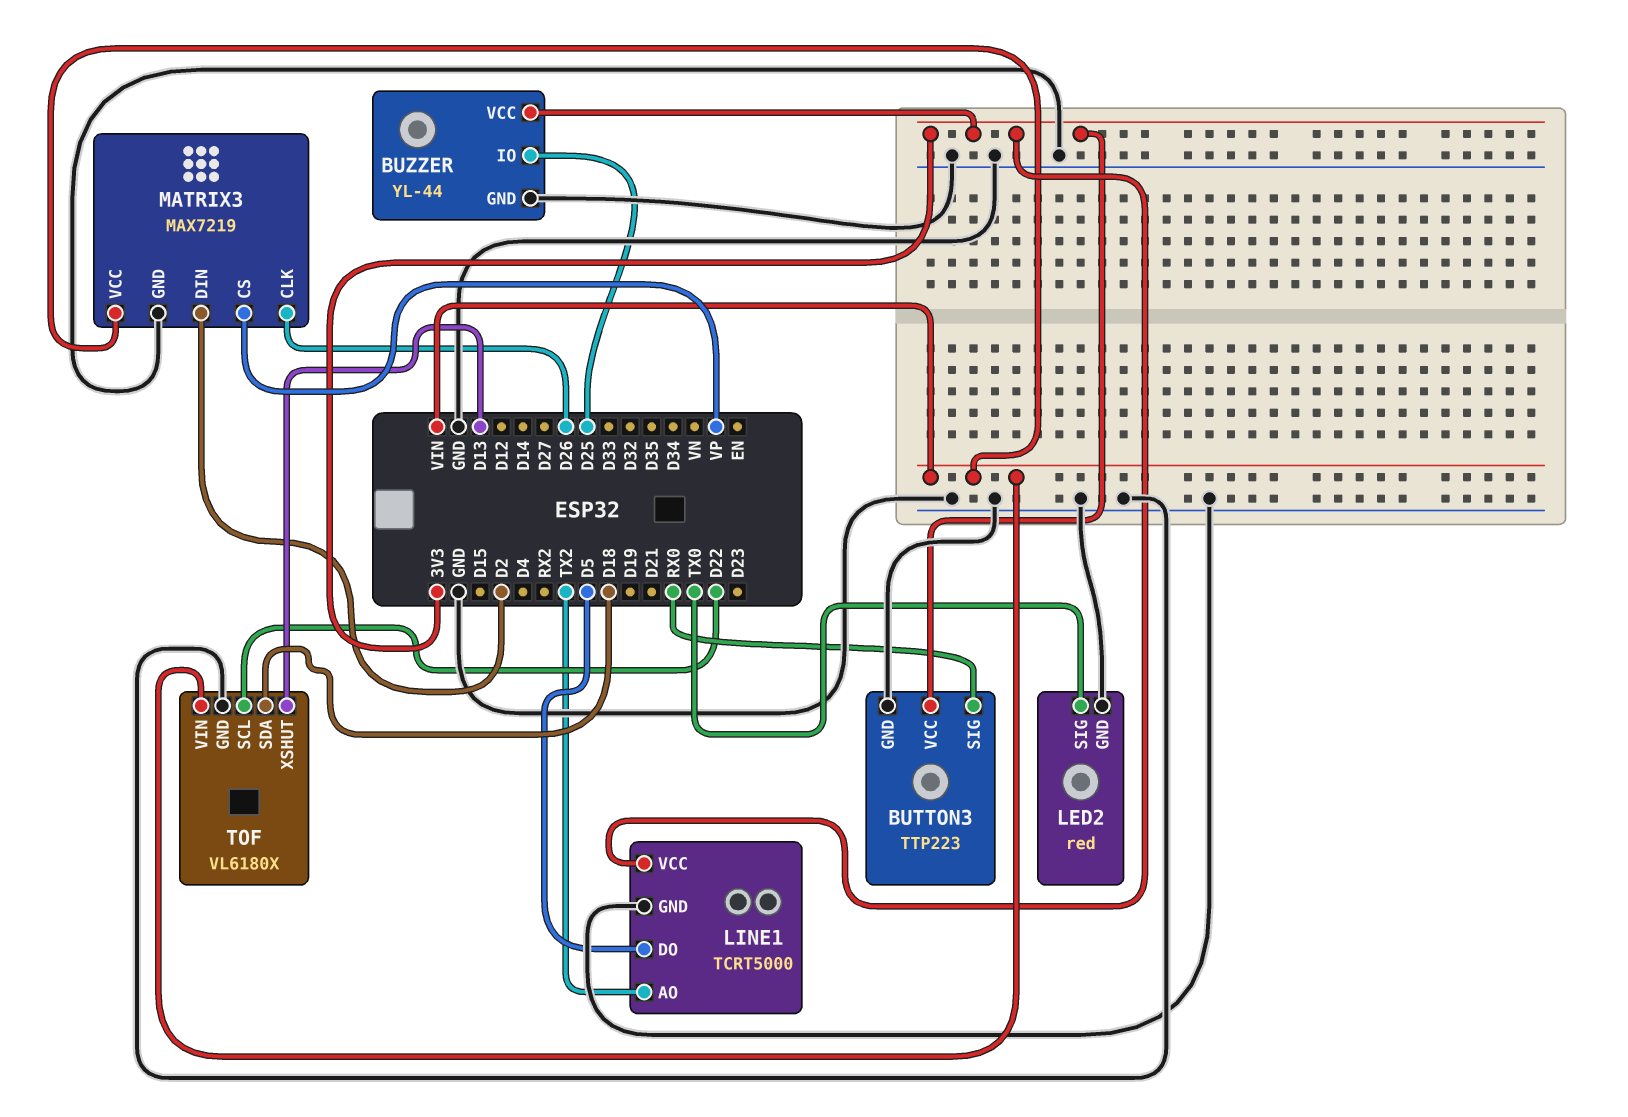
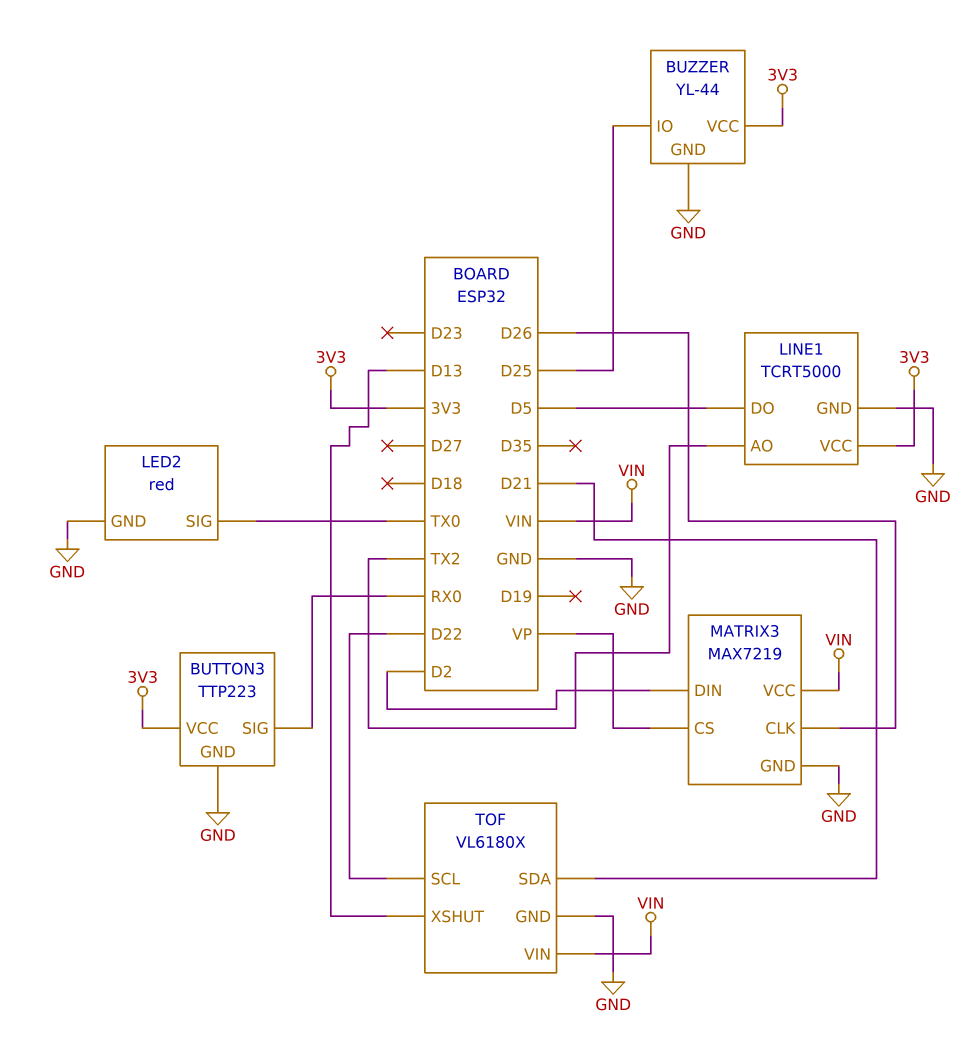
TOF pin SDA: D18 -> D21

